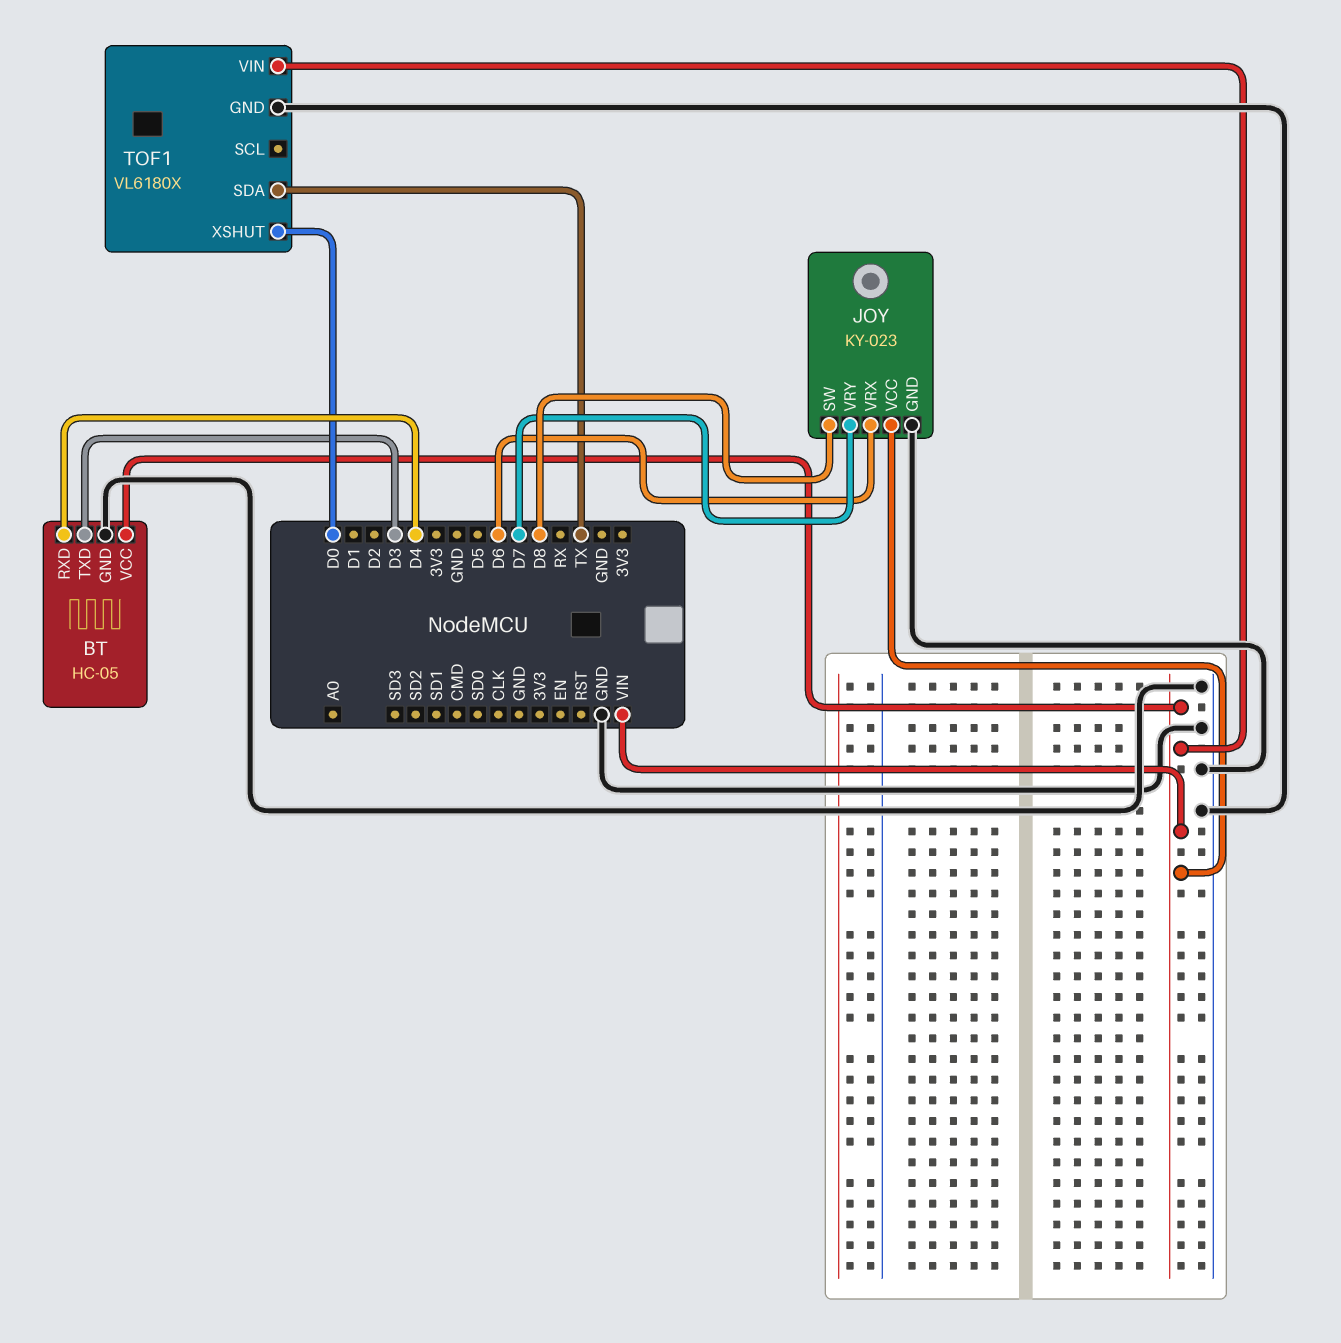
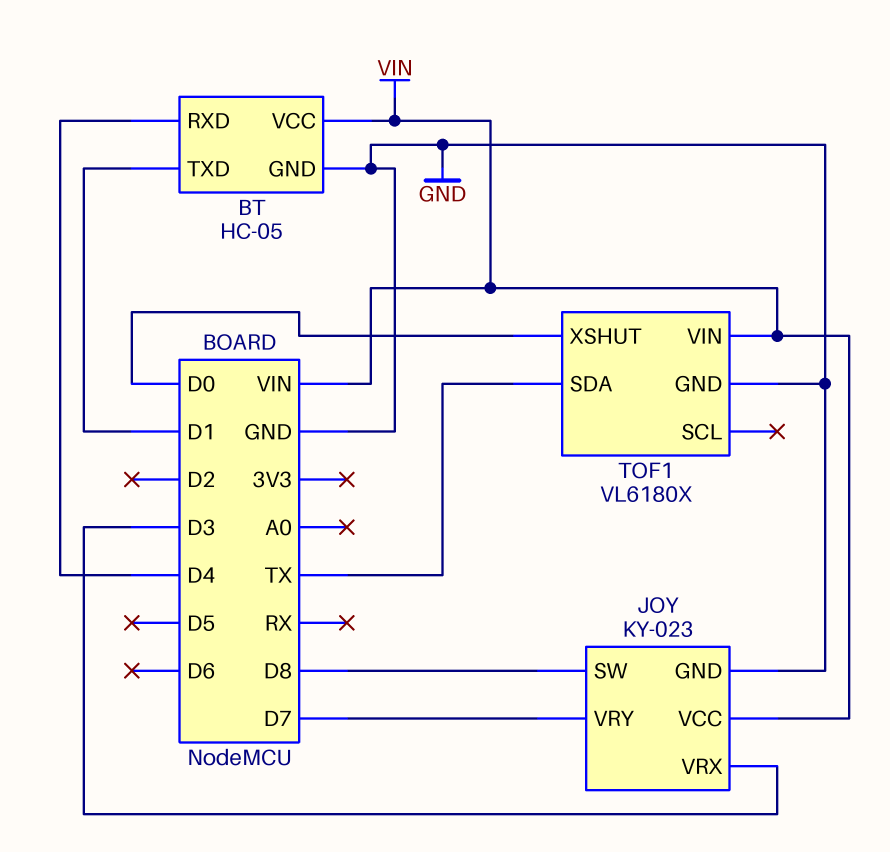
BT pin TXD: D3 -> D1
JOY pin VRX: D6 -> D3

